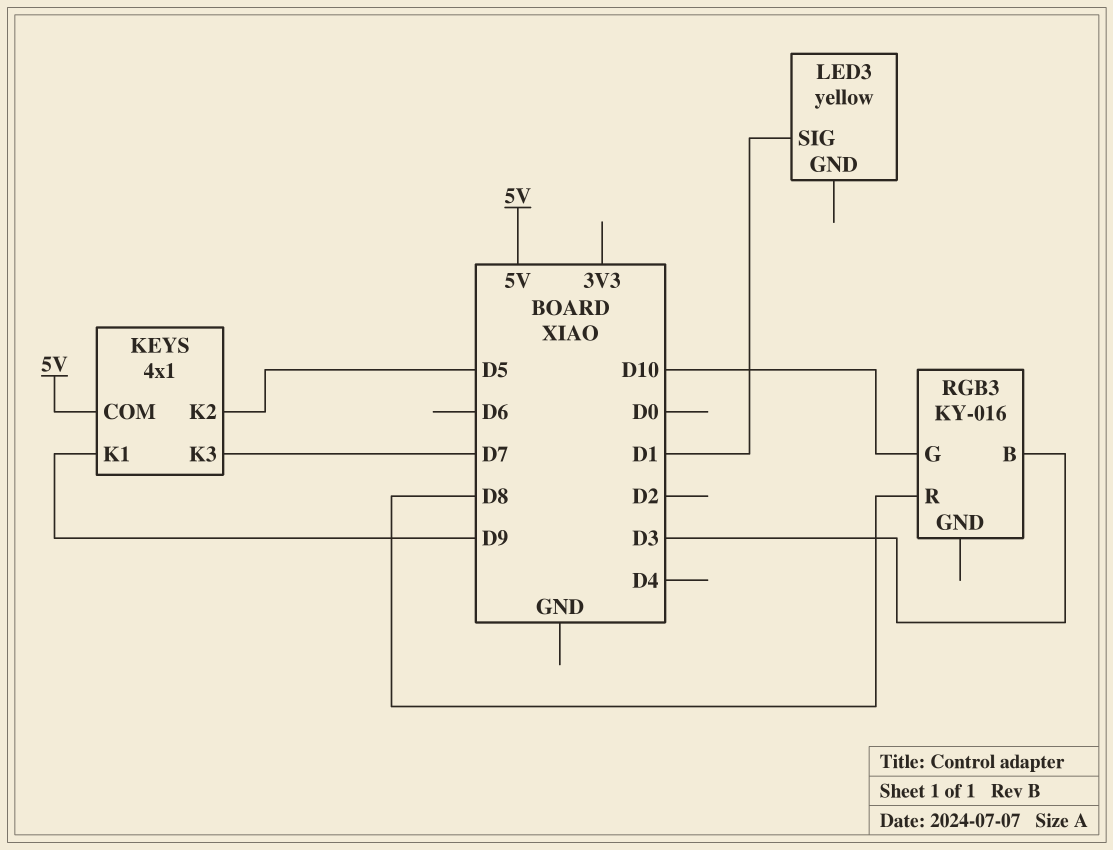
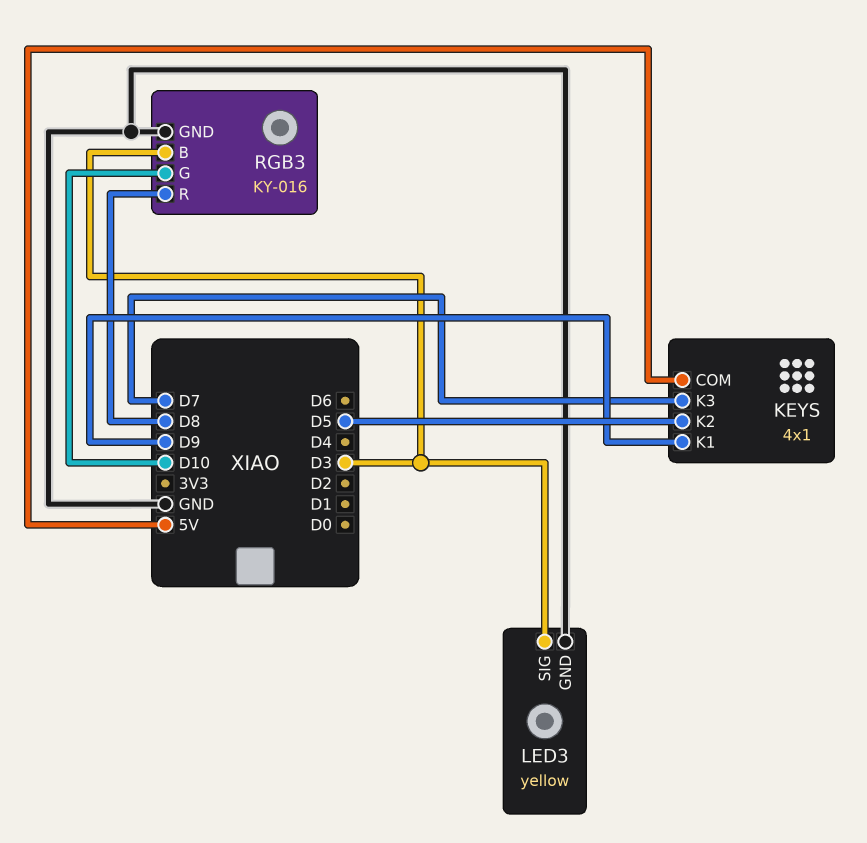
LED3 pin GND: none -> GND
LED3 pin SIG: D1 -> D3
RGB3 pin GND: none -> GND

